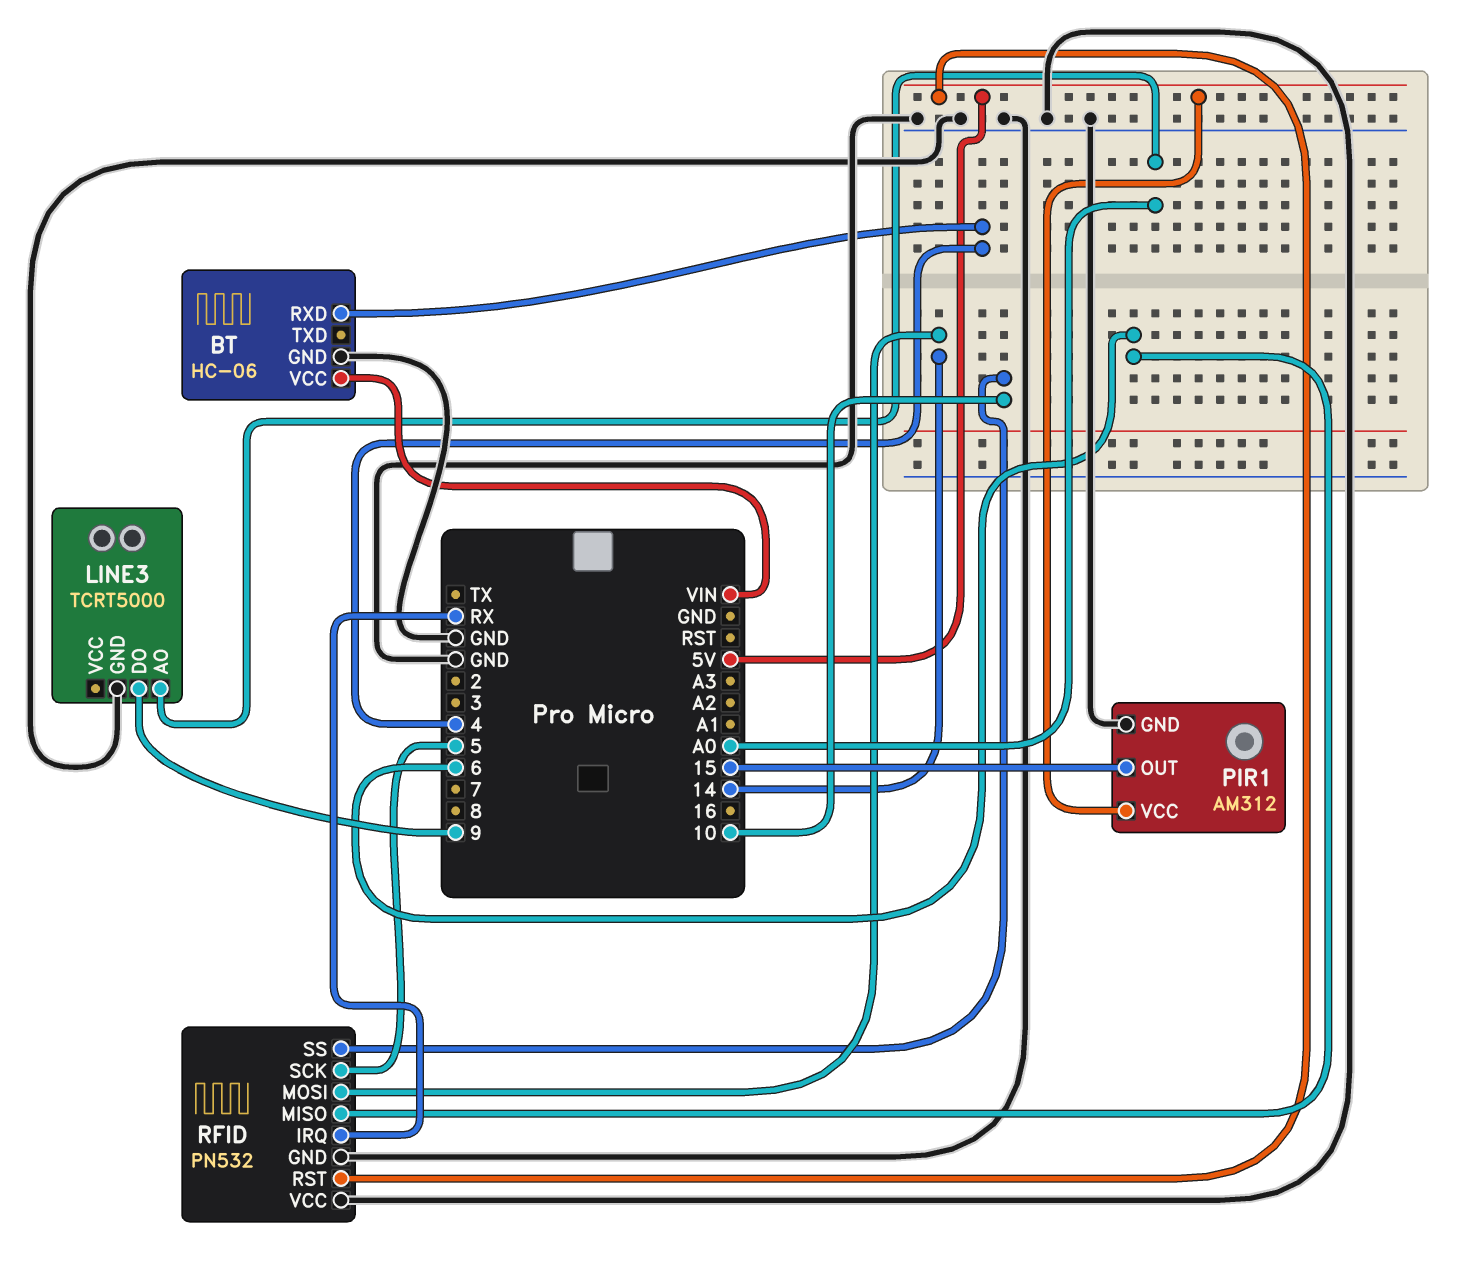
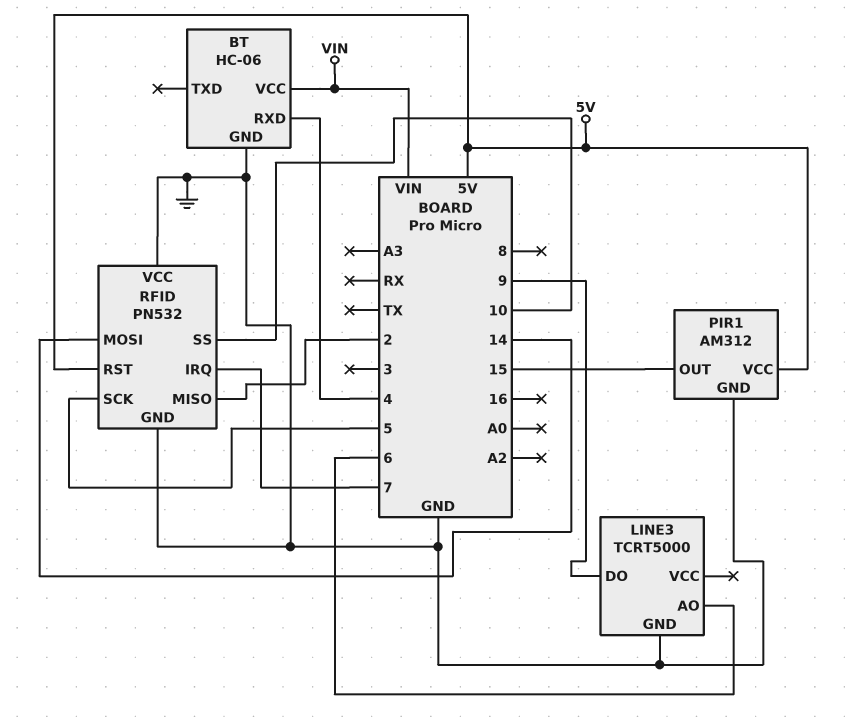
LINE3 pin AO: A0 -> 6
RFID pin IRQ: RX -> 7
RFID pin MISO: 6 -> 2

